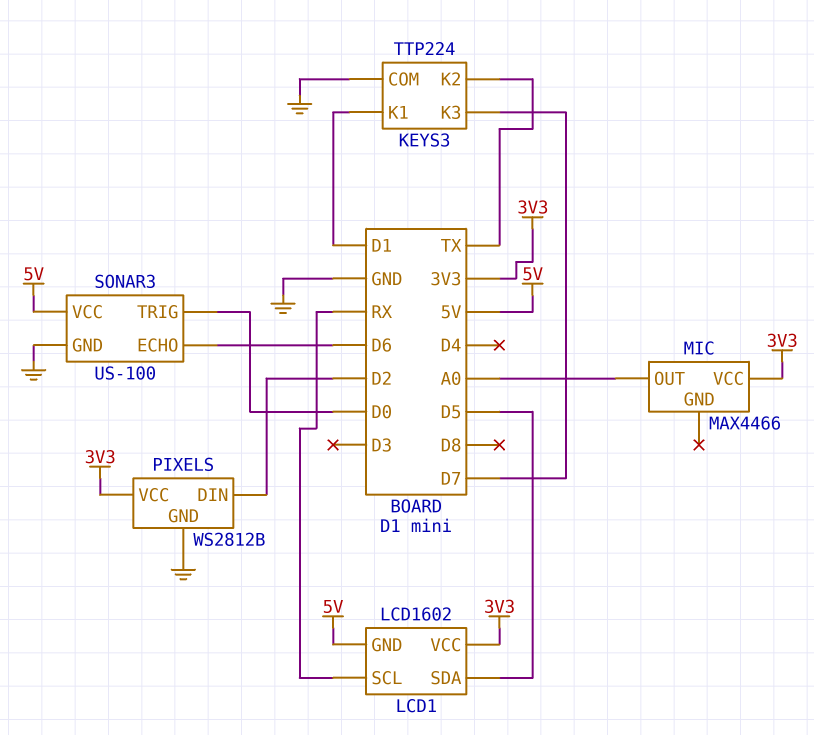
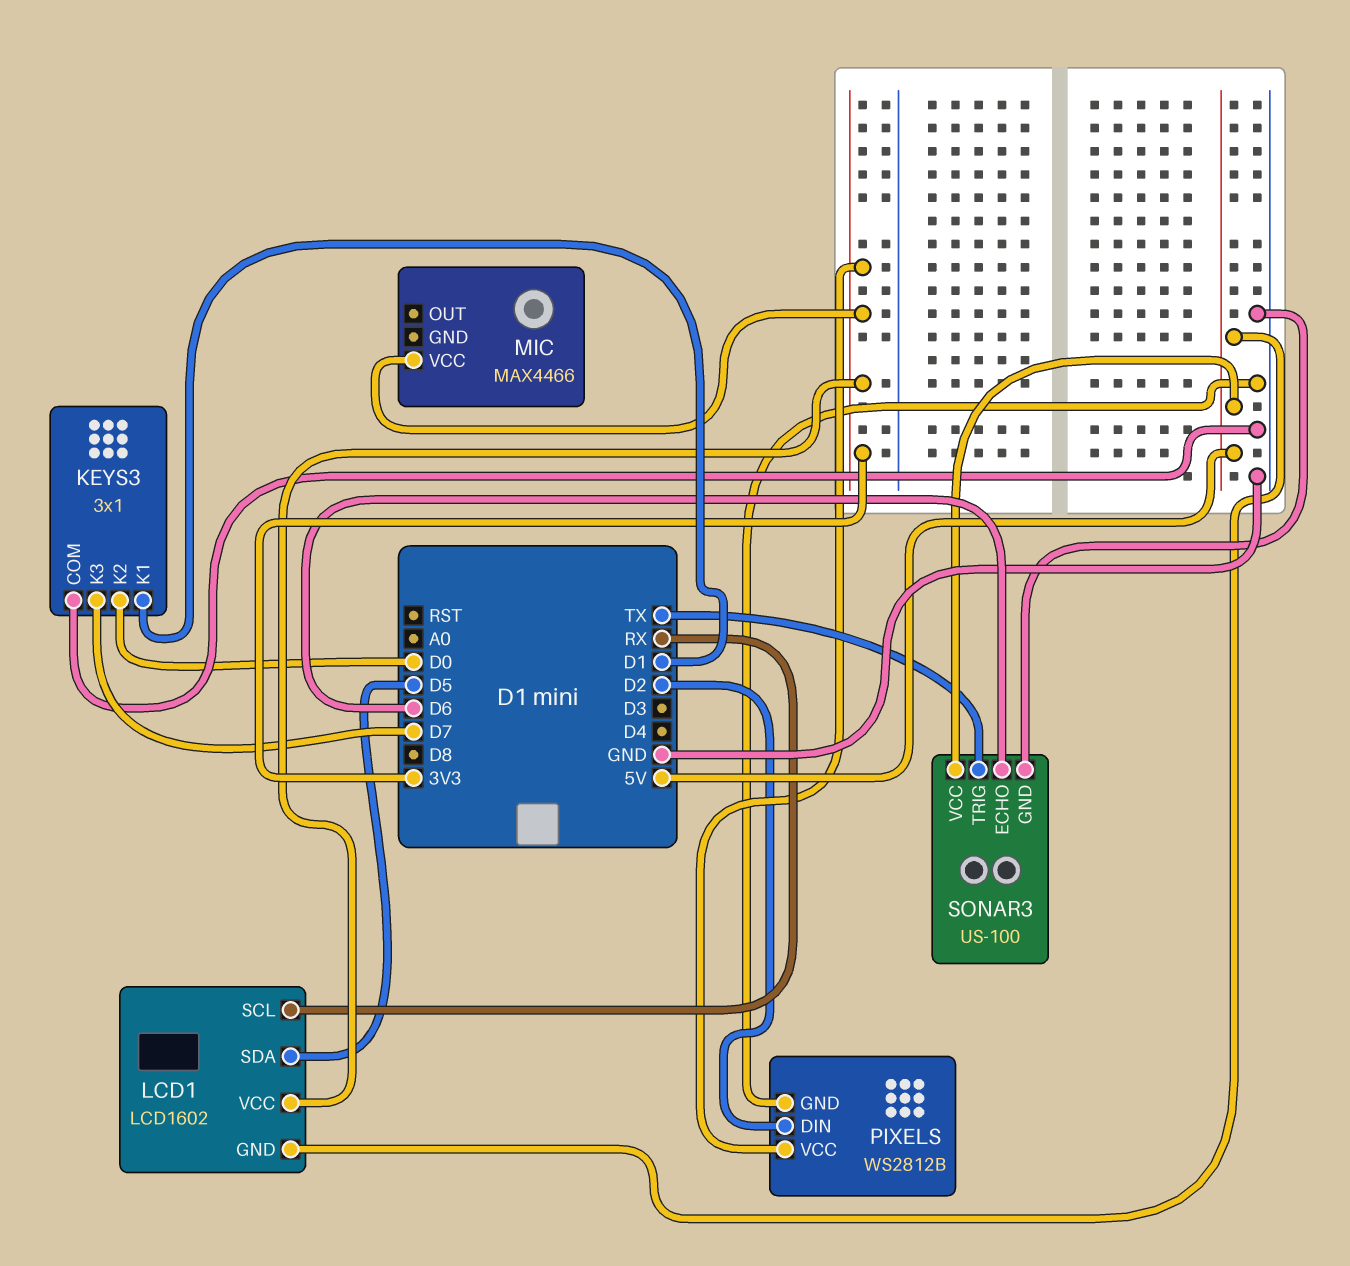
KEYS3: TTP224 -> 3x1
KEYS3 pin K2: TX -> D0
MIC pin OUT: A0 -> none
SONAR3 pin TRIG: D0 -> TX

